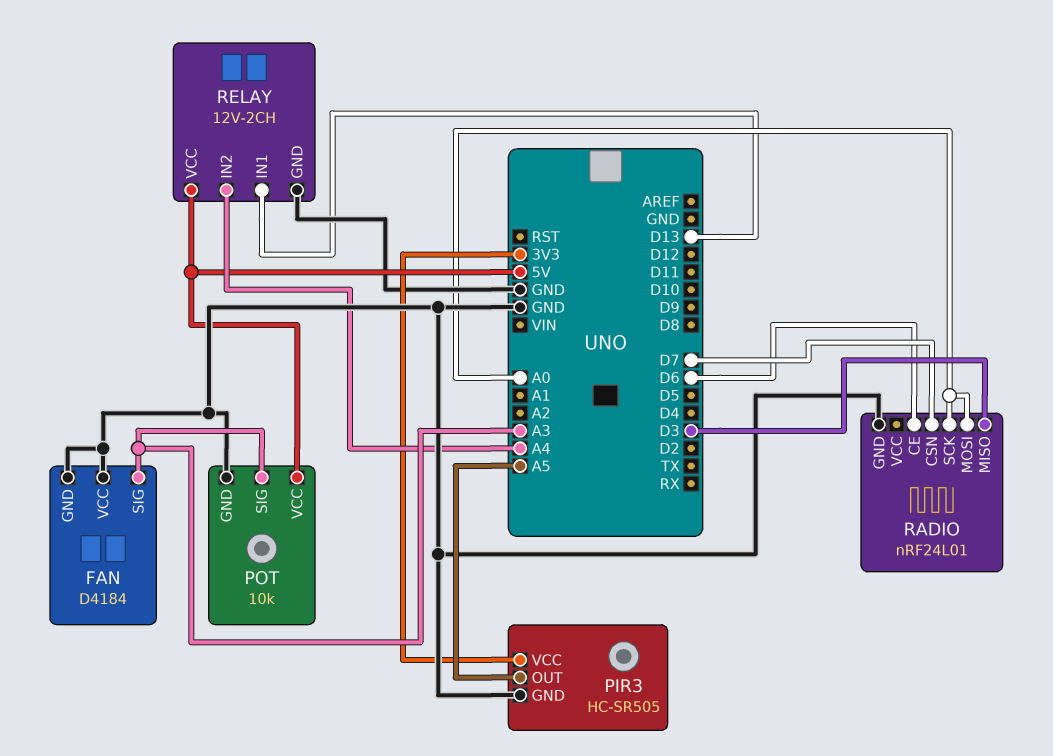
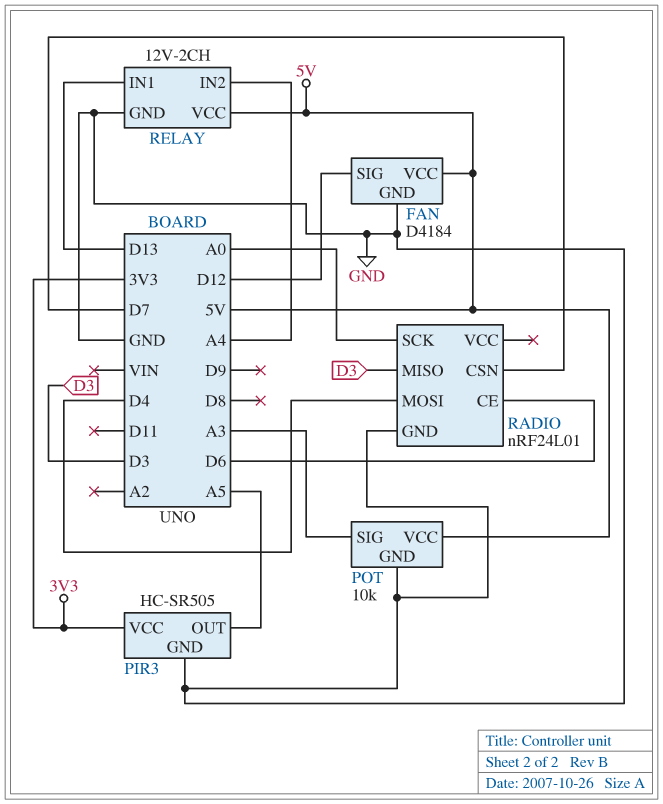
FAN pin SIG: A3 -> D12
FAN pin VCC: GND -> 5V
RADIO pin MOSI: A0 -> D4

